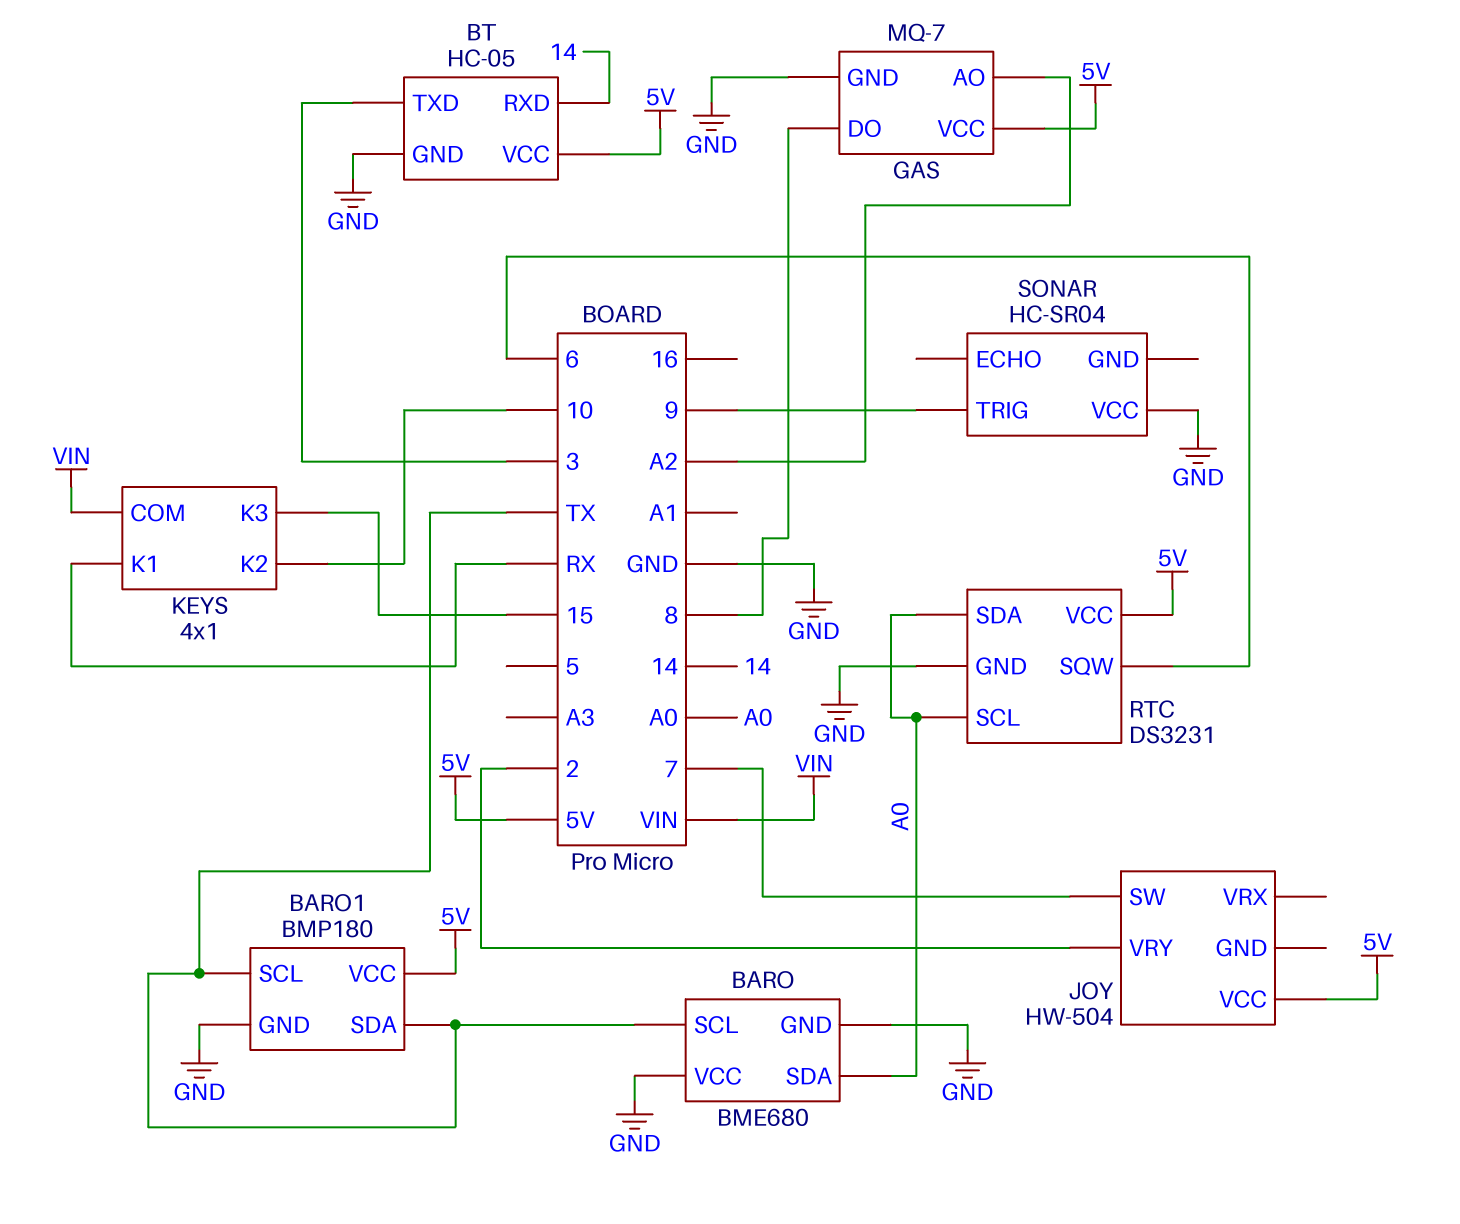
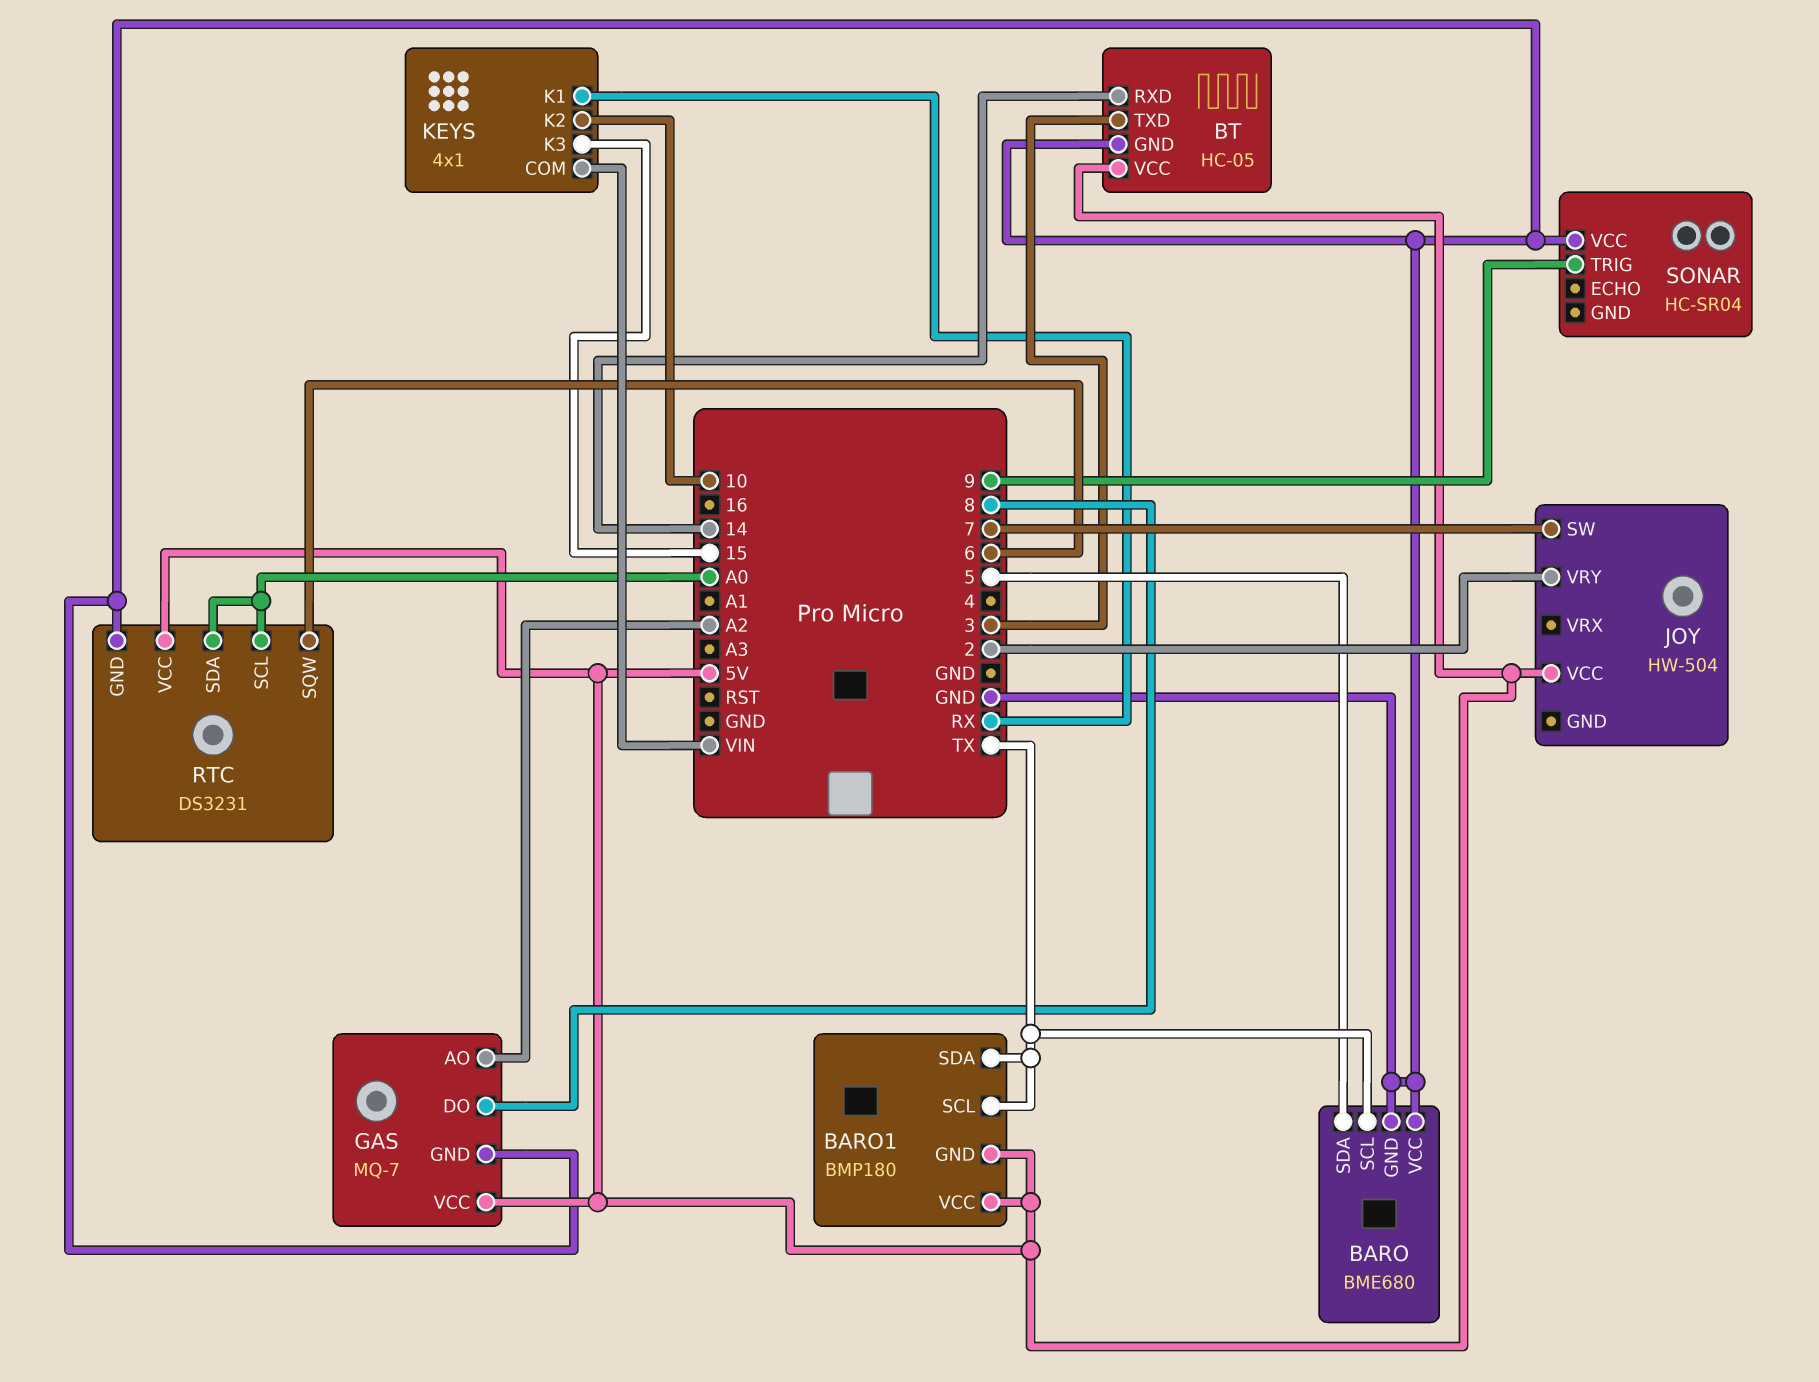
BARO pin SDA: A0 -> 5
BARO1 pin GND: GND -> 5V

